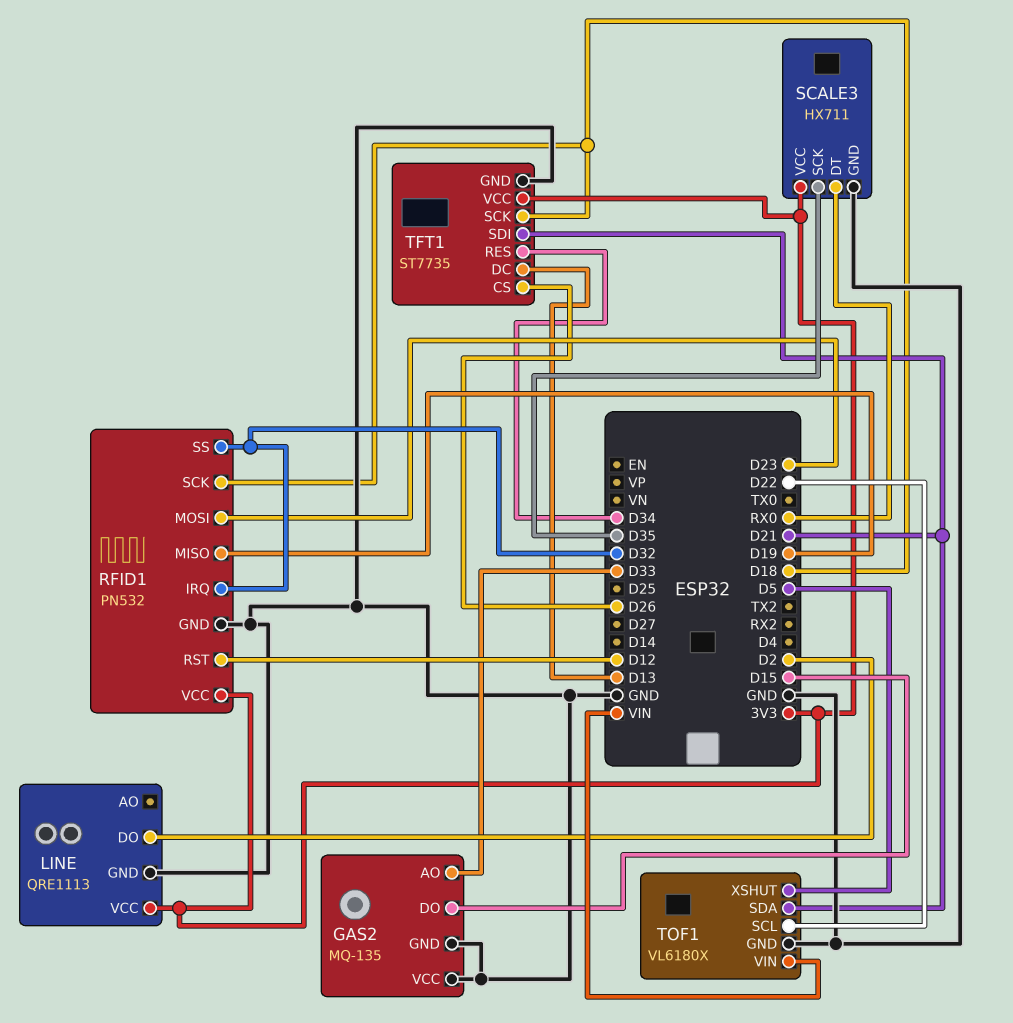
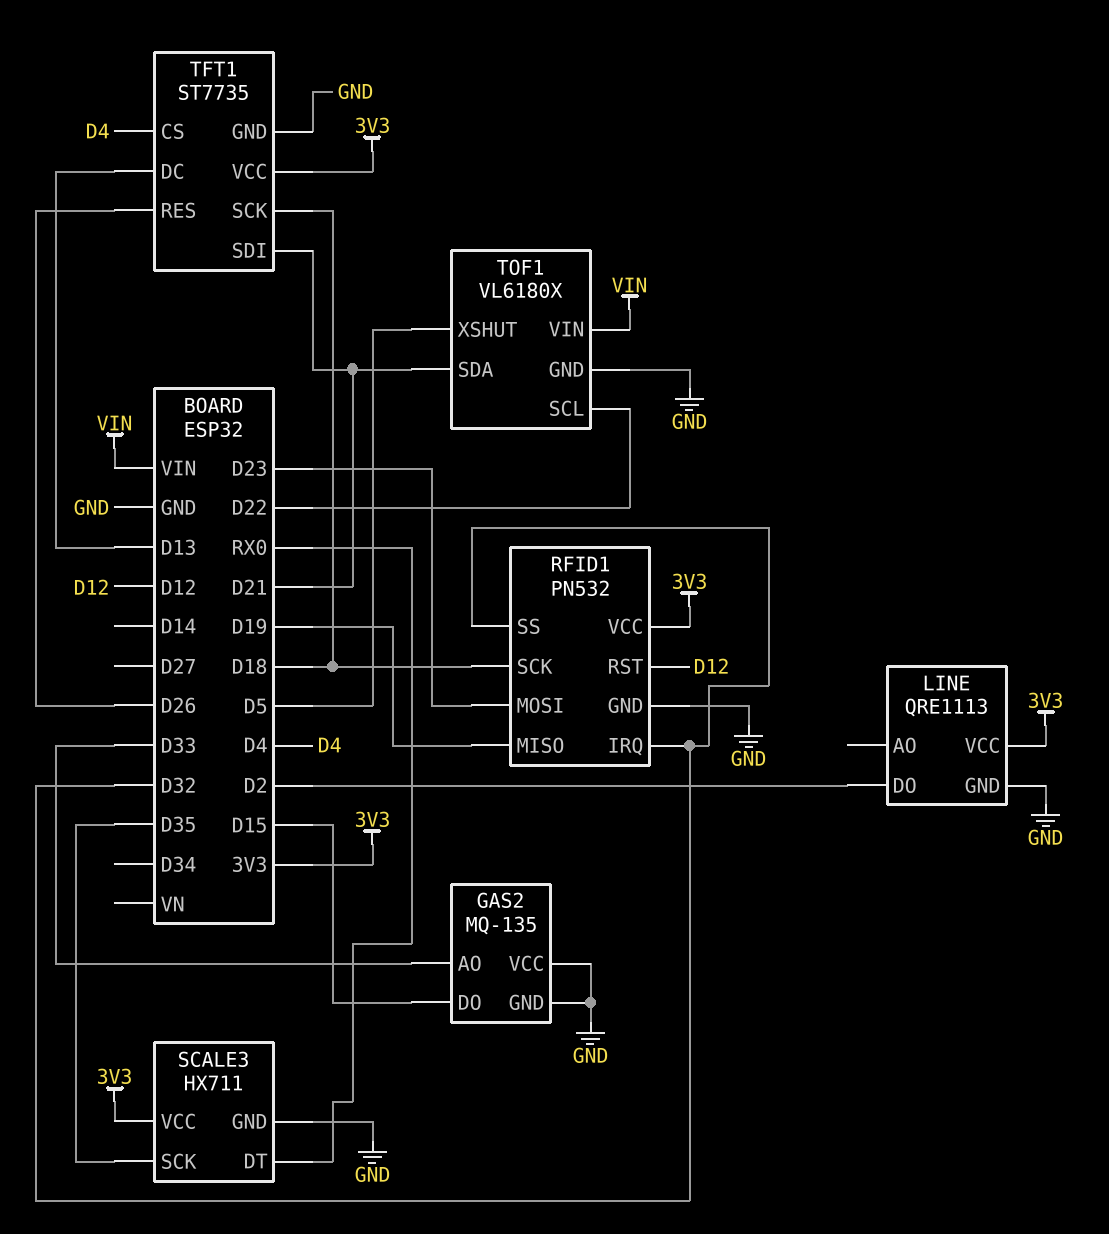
TFT1 pin CS: D26 -> D4
TFT1 pin RES: D34 -> D26

